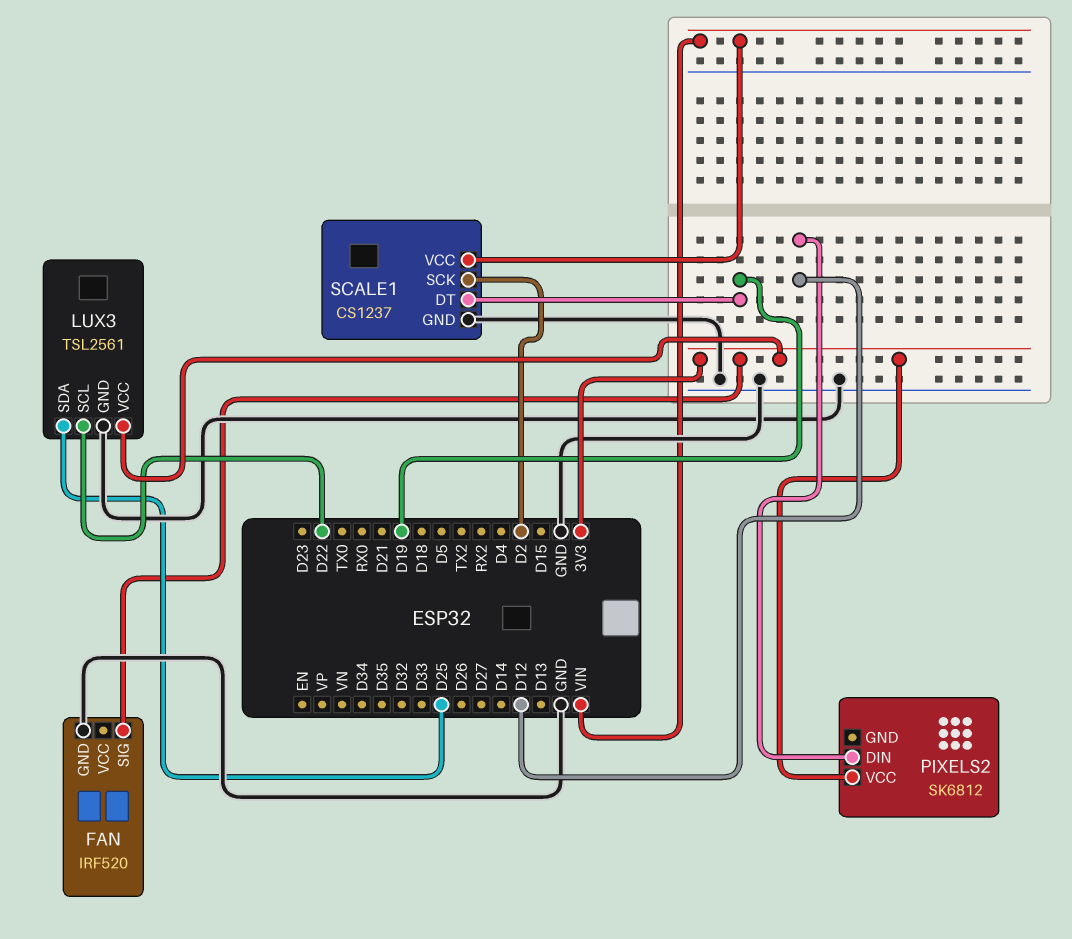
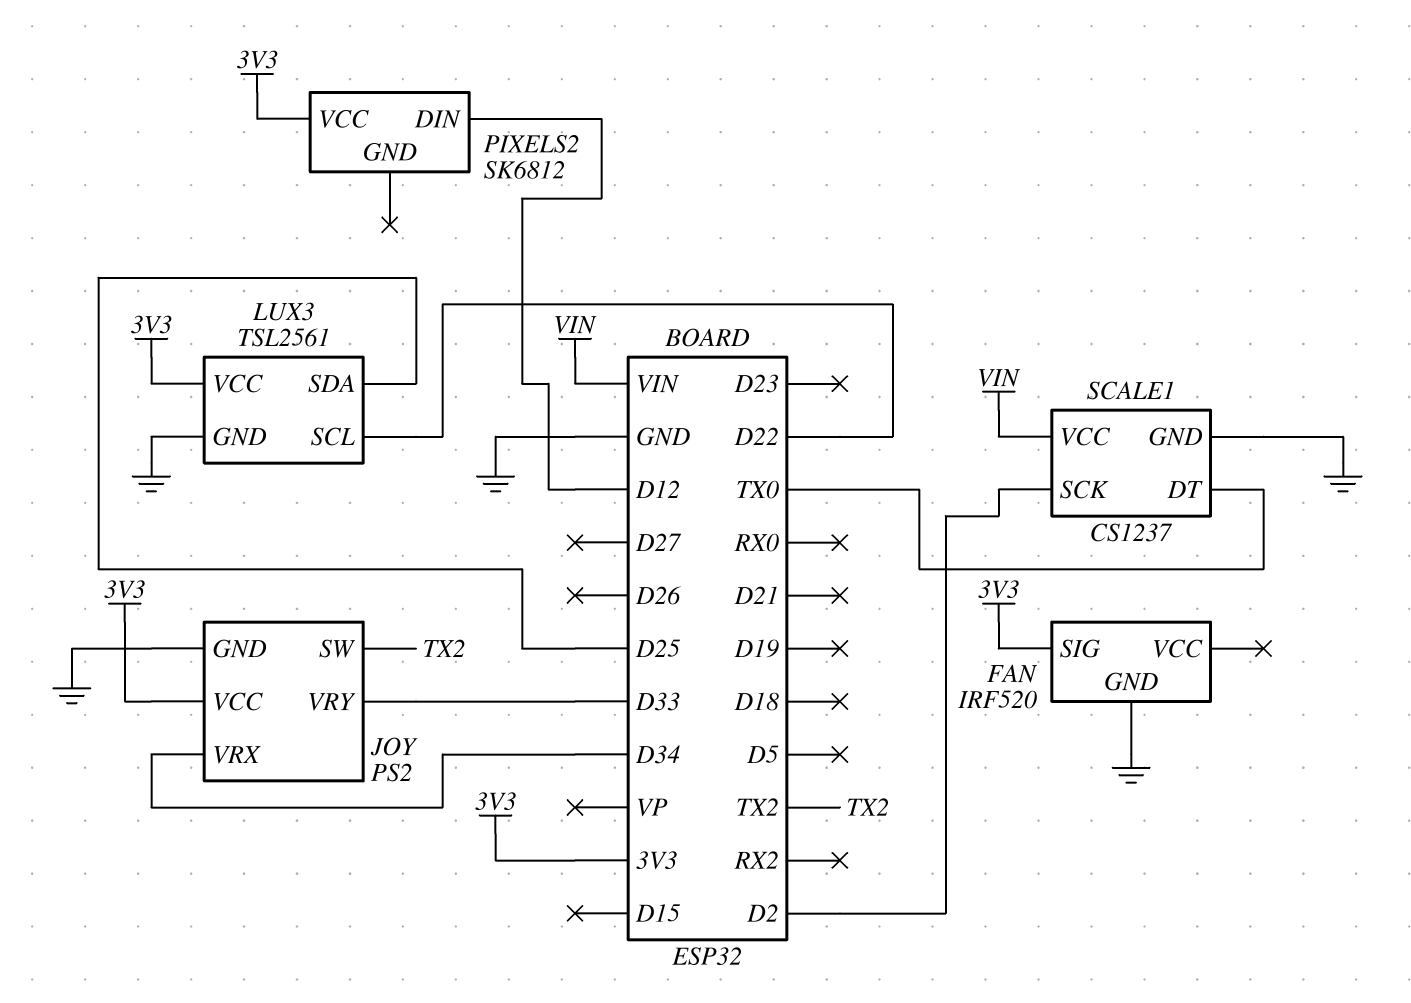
JOY: none -> PS2
JOY pin GND: none -> GND
JOY pin SW: none -> TX2
JOY pin VCC: none -> 3V3
JOY pin VRX: none -> D34
JOY pin VRY: none -> D33
SCALE1 pin DT: D19 -> TX0

